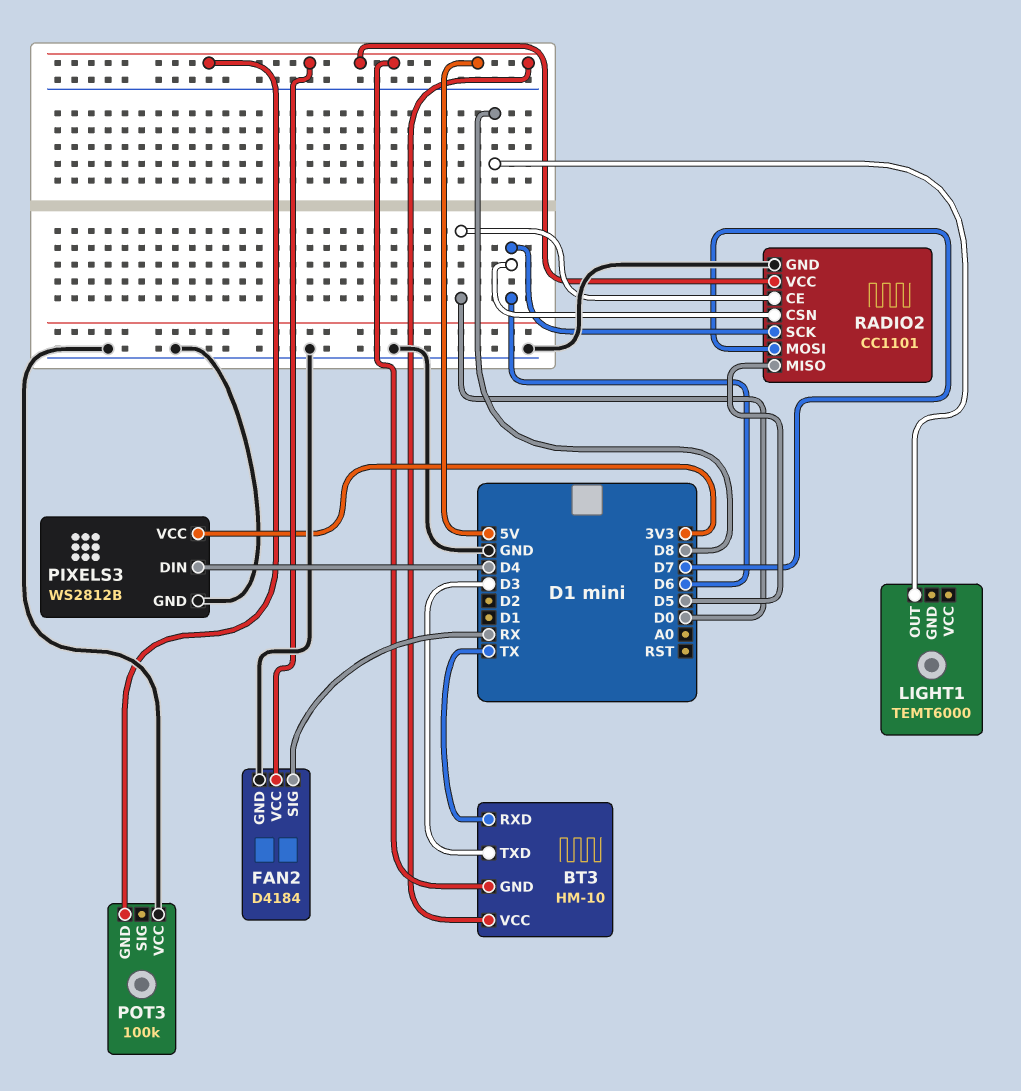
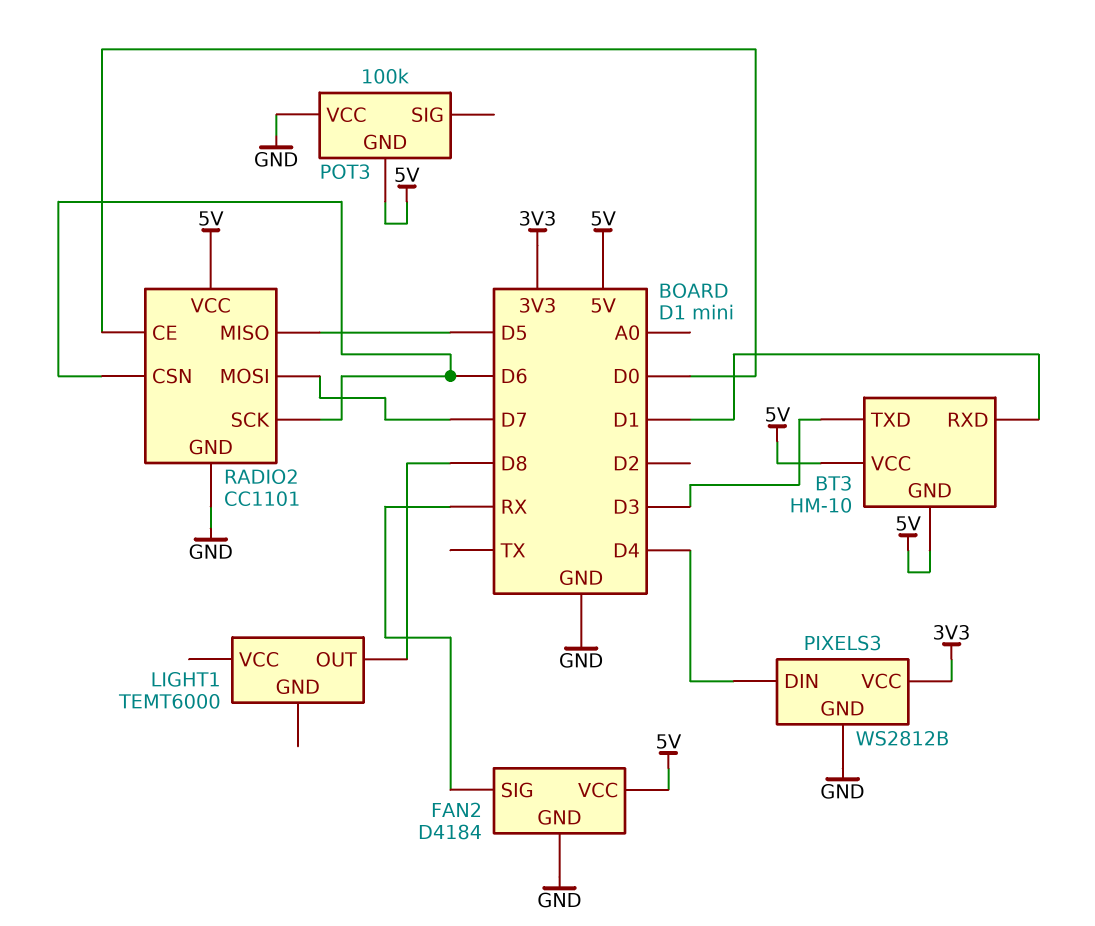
BT3 pin RXD: TX -> D1

